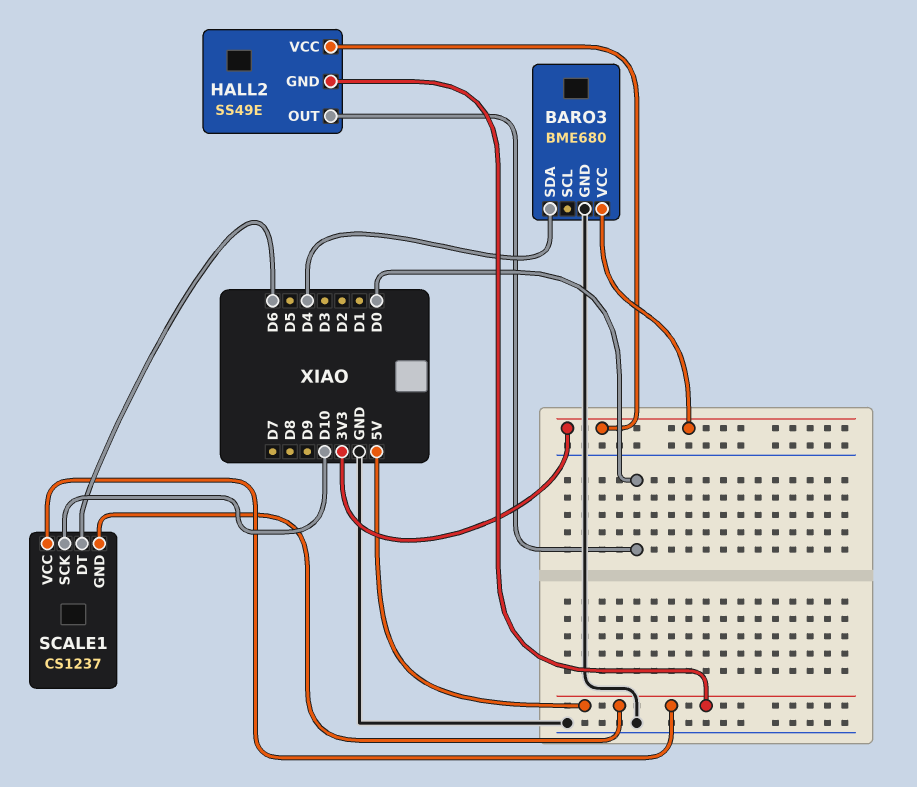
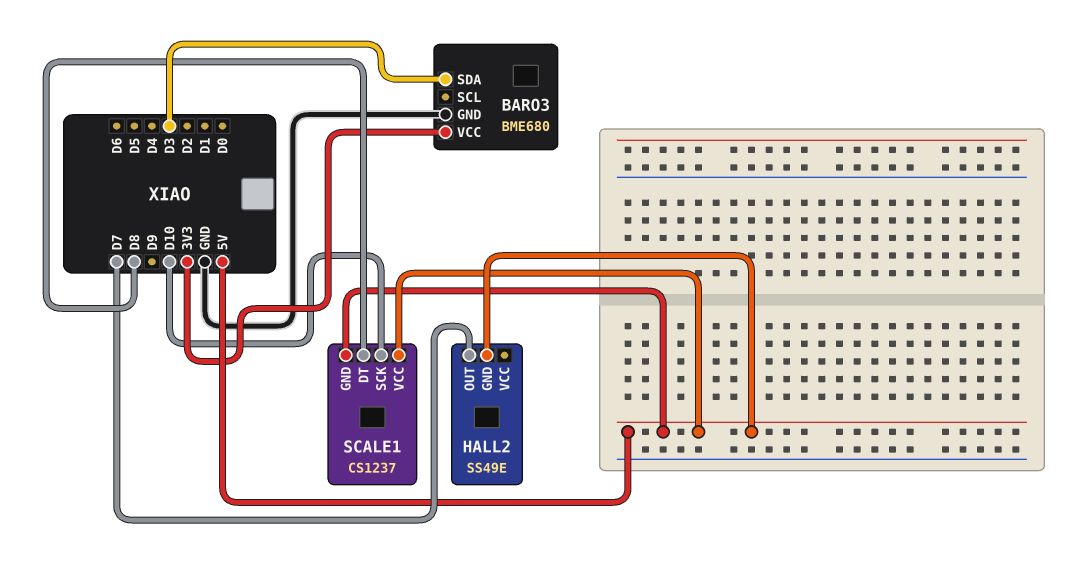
BARO3 pin SDA: D4 -> D3
HALL2 pin OUT: D0 -> D7
HALL2 pin VCC: 3V3 -> none
SCALE1 pin DT: D6 -> D8

